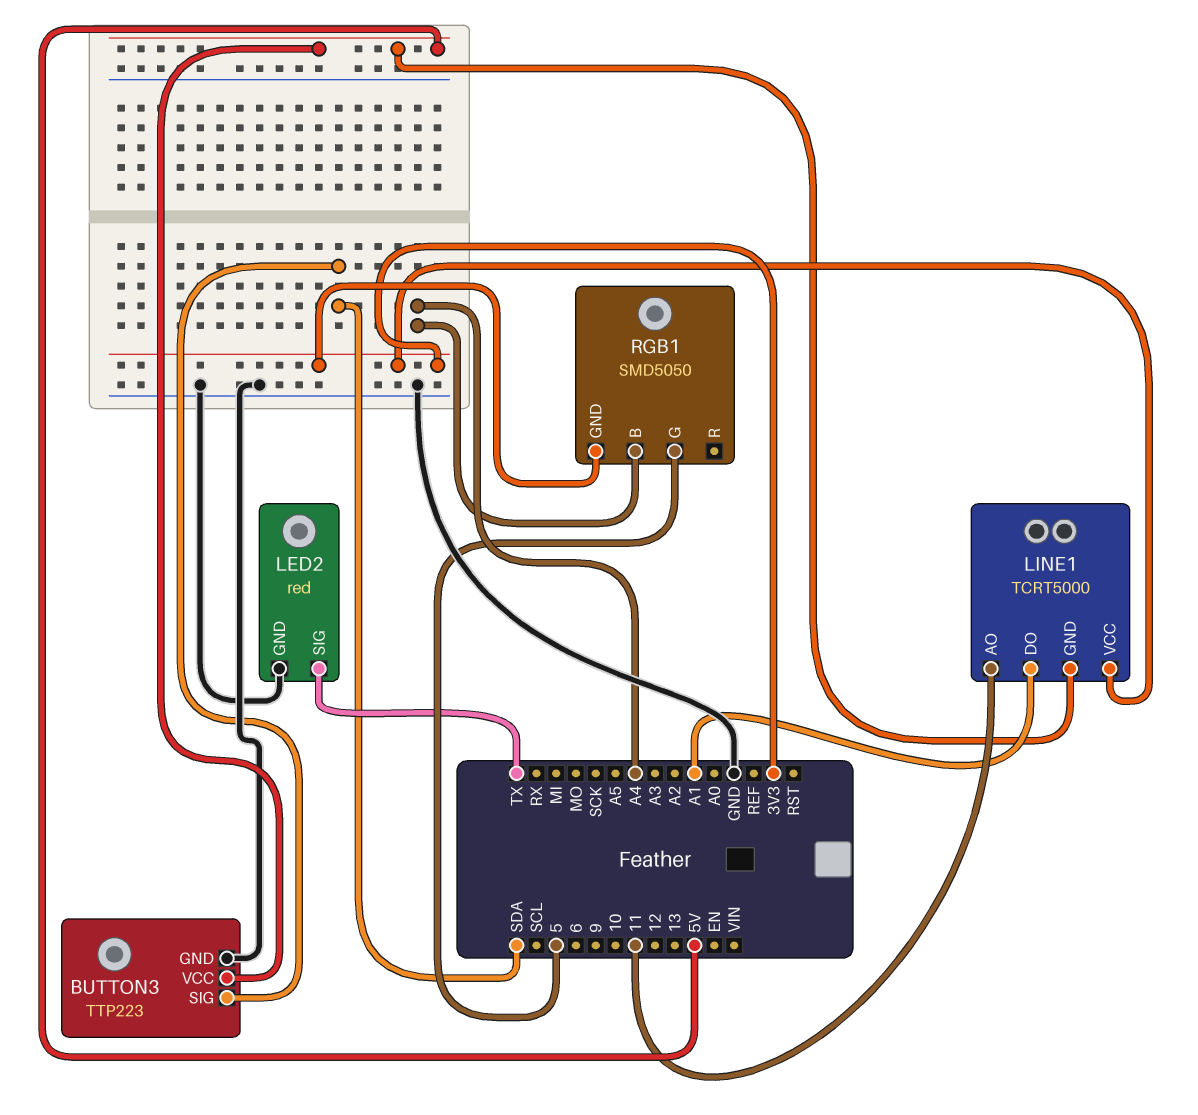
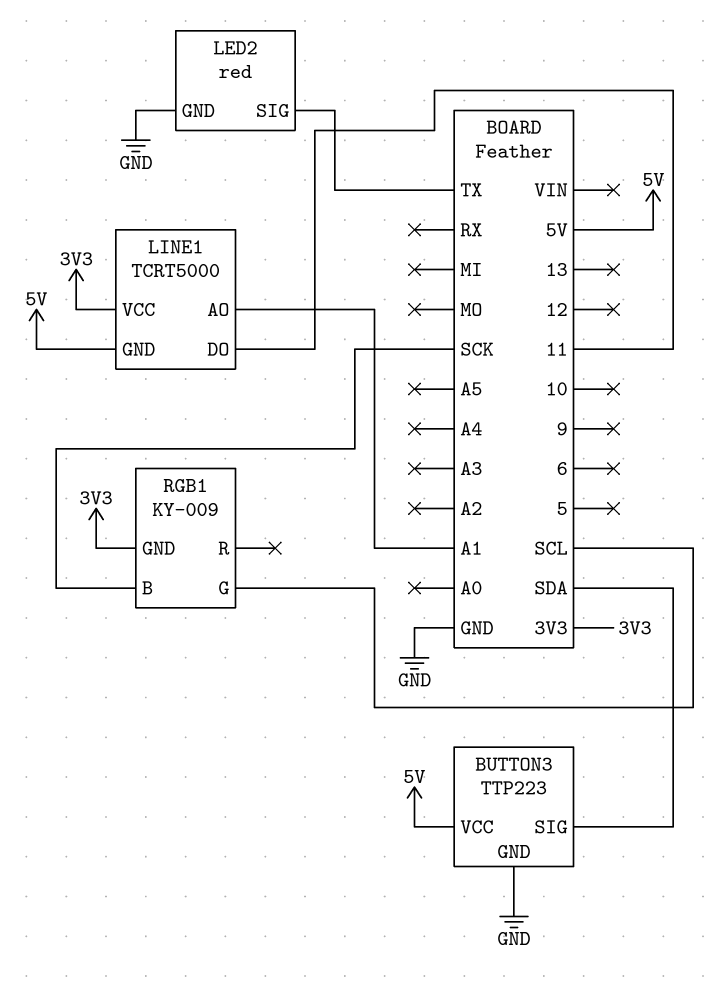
LINE1 pin AO: 11 -> A1
LINE1 pin DO: A1 -> 11
RGB1: SMD5050 -> KY-009
RGB1 pin B: A4 -> SCK
RGB1 pin G: 5 -> SCL

